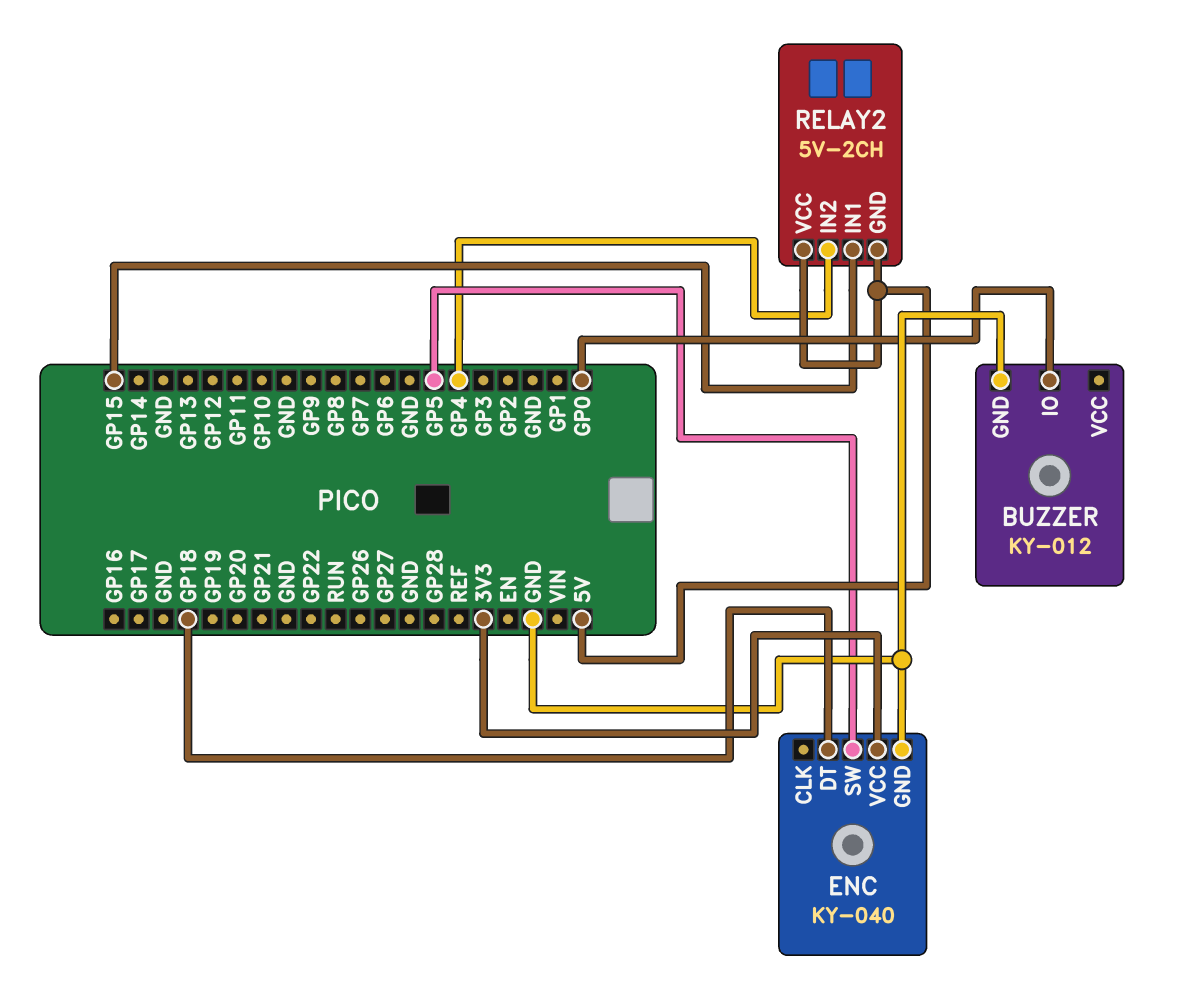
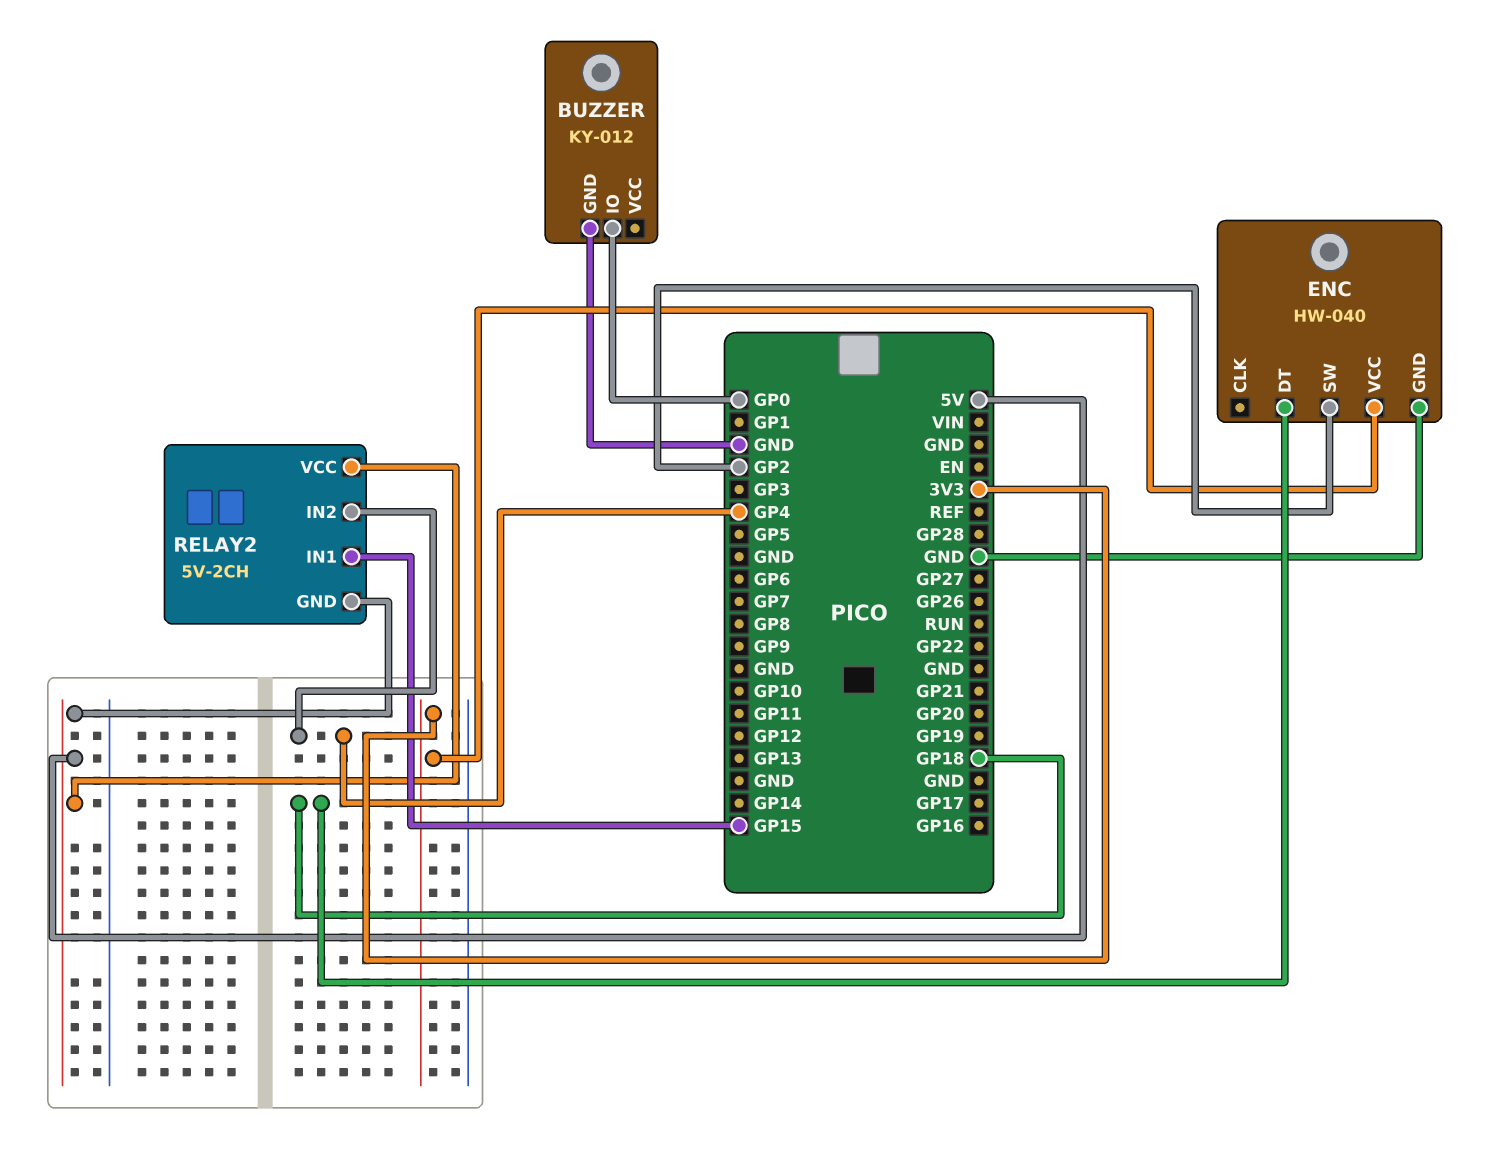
ENC: KY-040 -> HW-040
ENC pin SW: GP5 -> GP2

